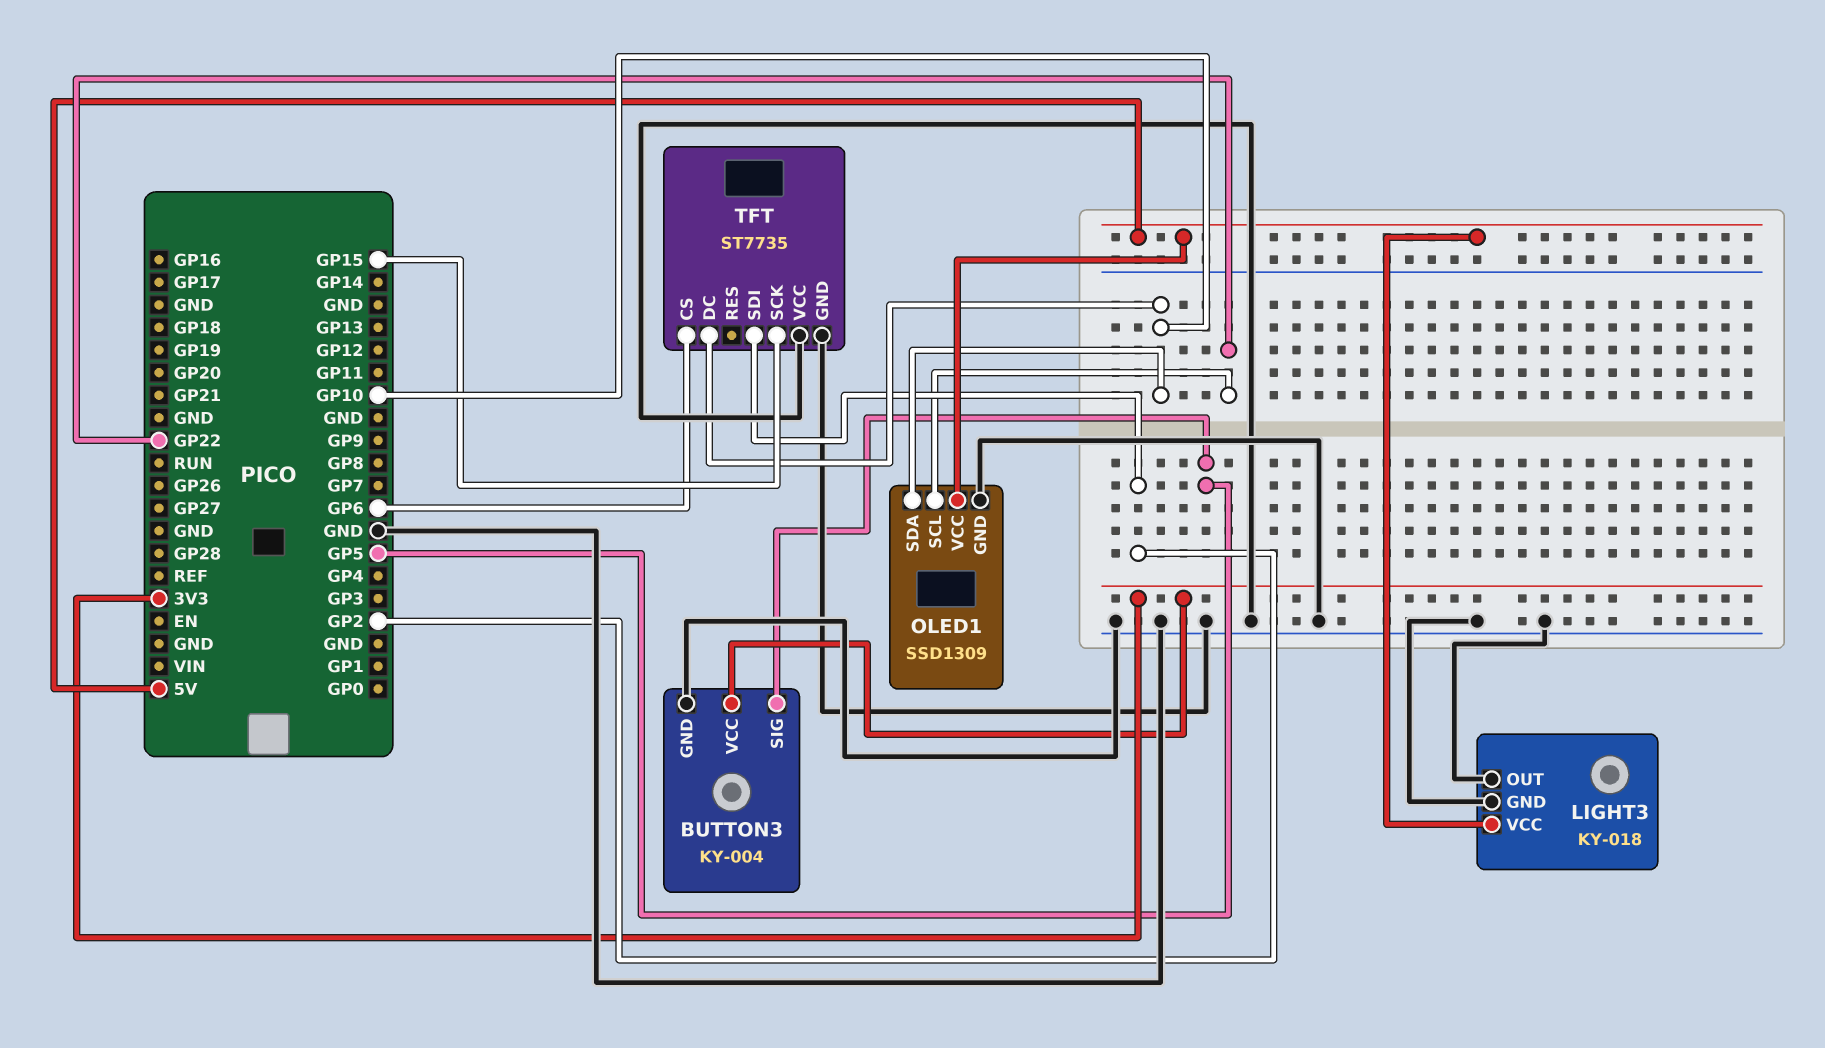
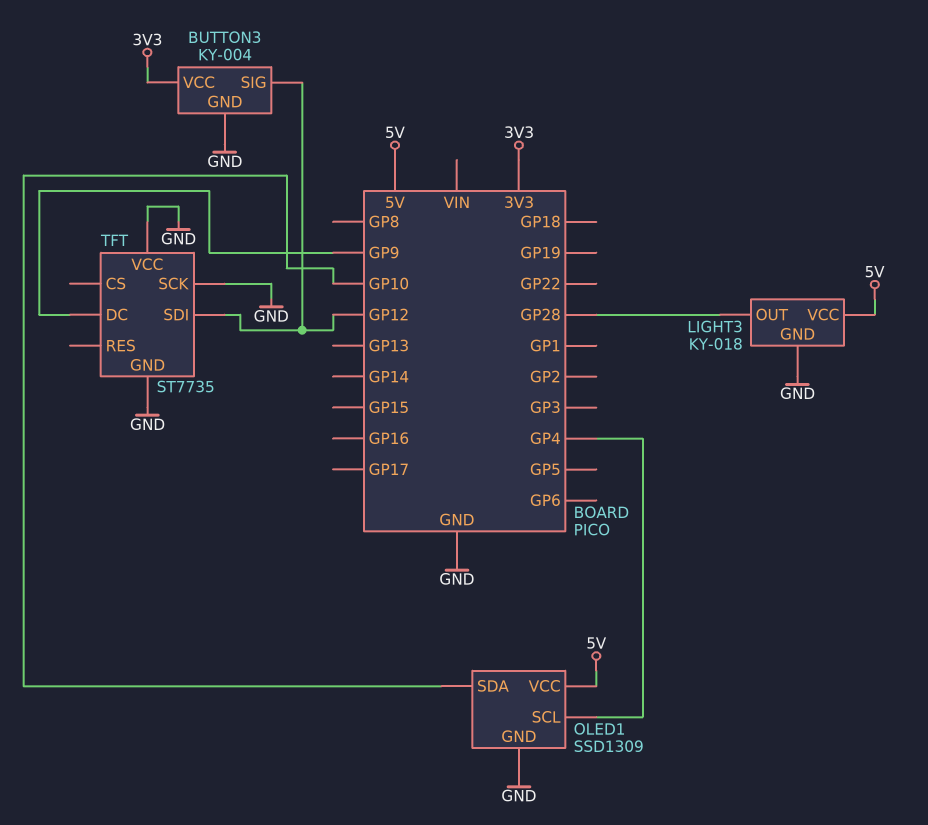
BUTTON3 pin SIG: GP5 -> GP12
LIGHT3 pin OUT: GND -> GP28
OLED1 pin SCL: GP22 -> GP4
TFT pin CS: GP6 -> none
TFT pin DC: GP10 -> GP9
TFT pin SCK: GP15 -> GND
TFT pin SDI: GP2 -> GP12

